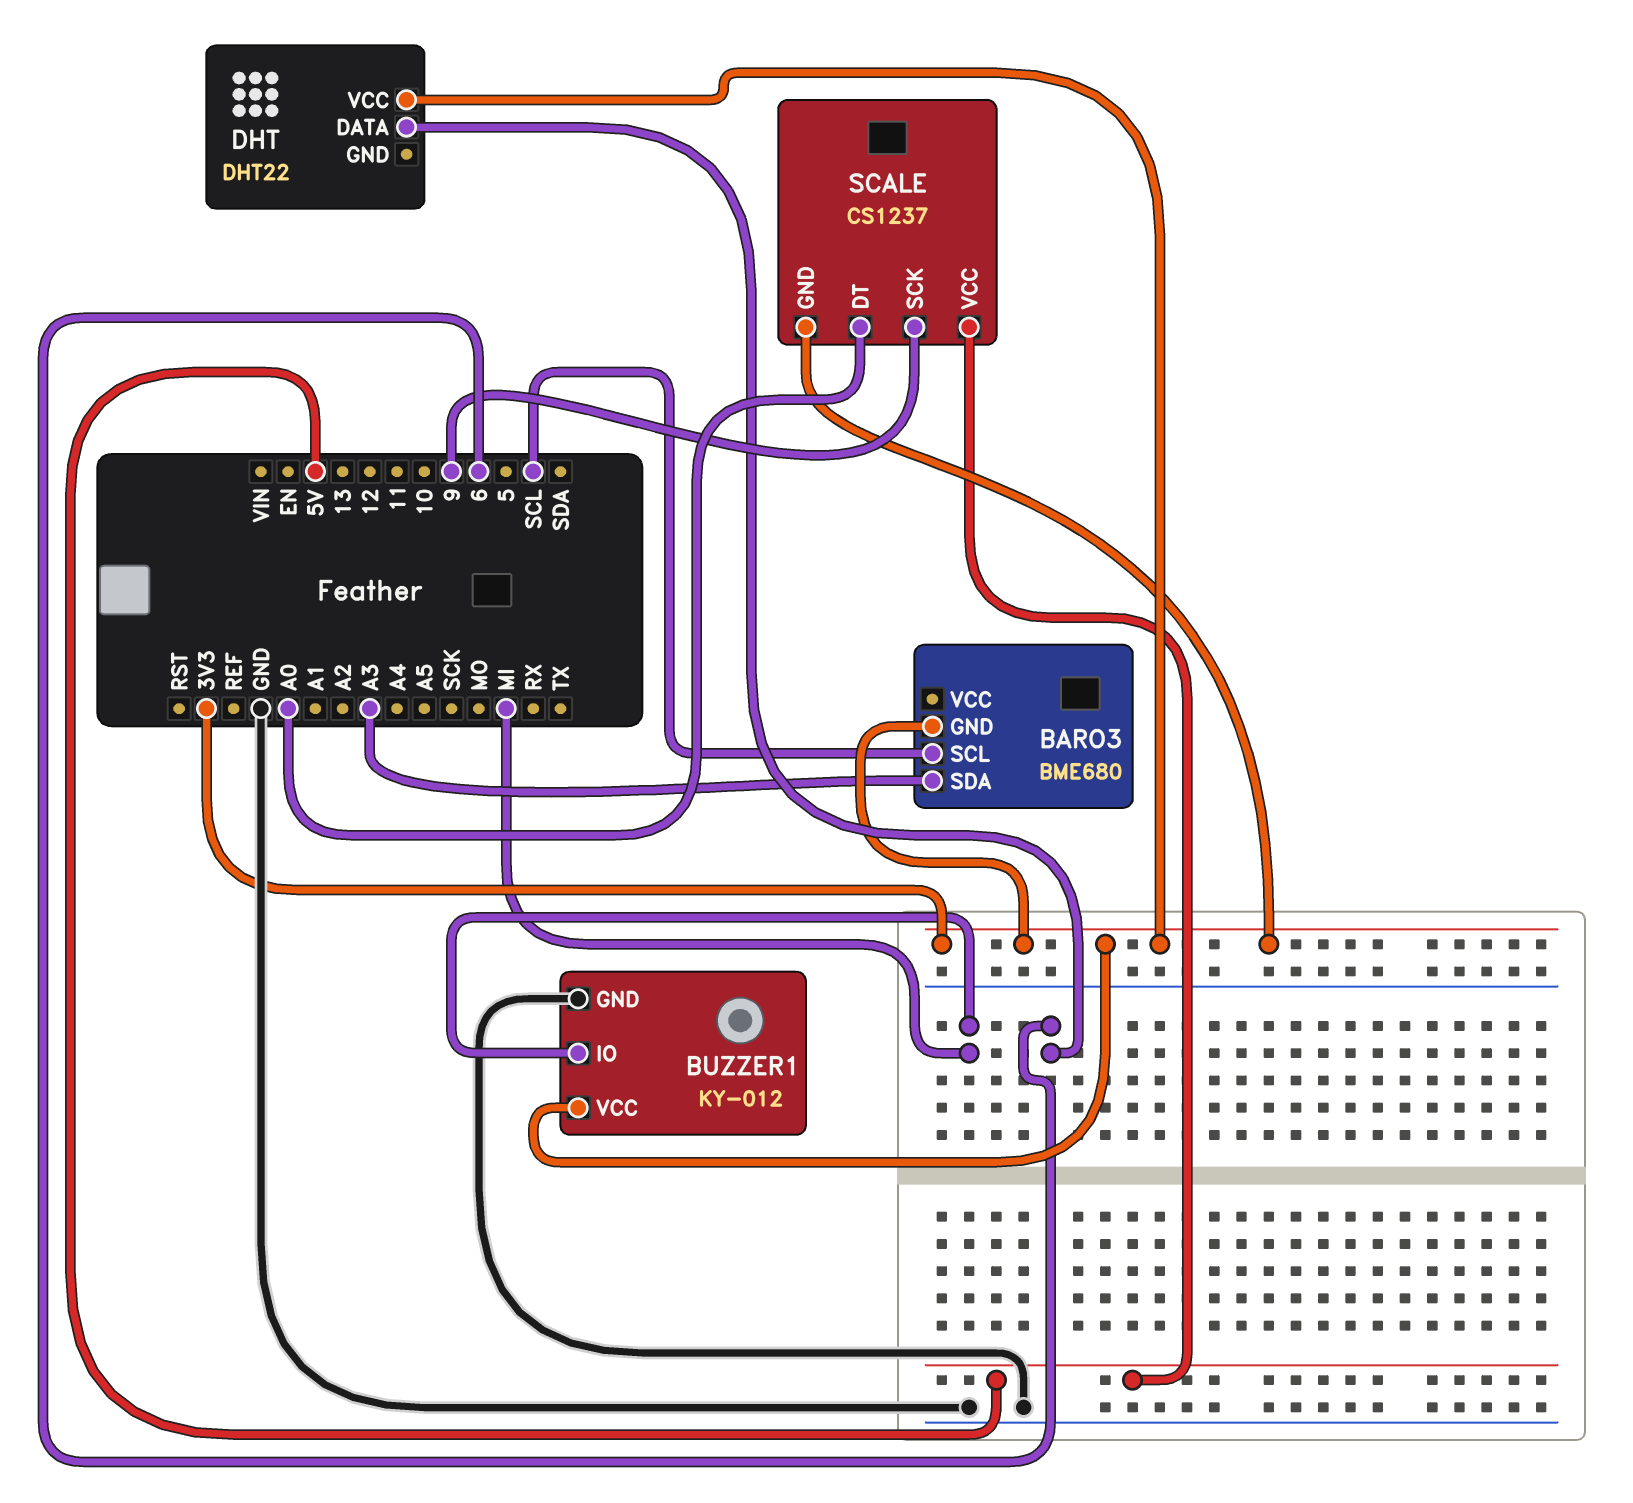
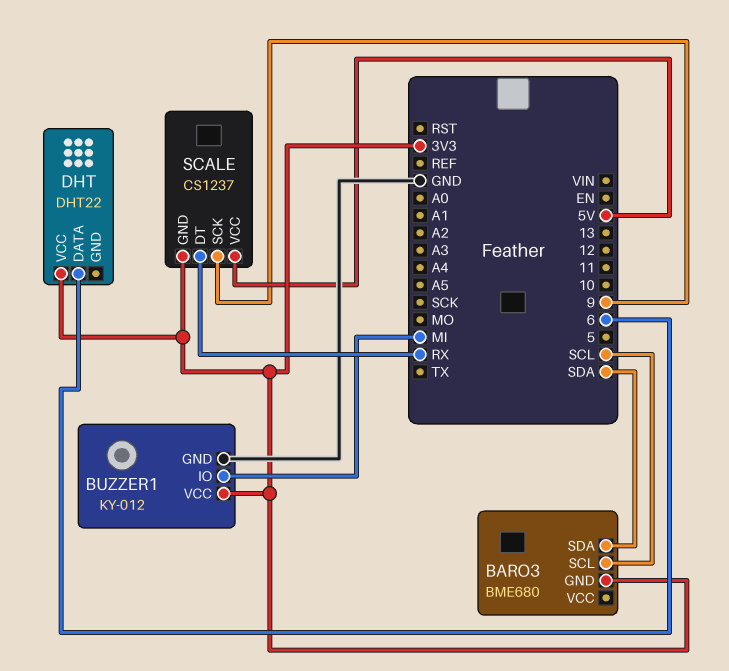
BARO3 pin SDA: A3 -> SDA
SCALE pin DT: A0 -> RX

